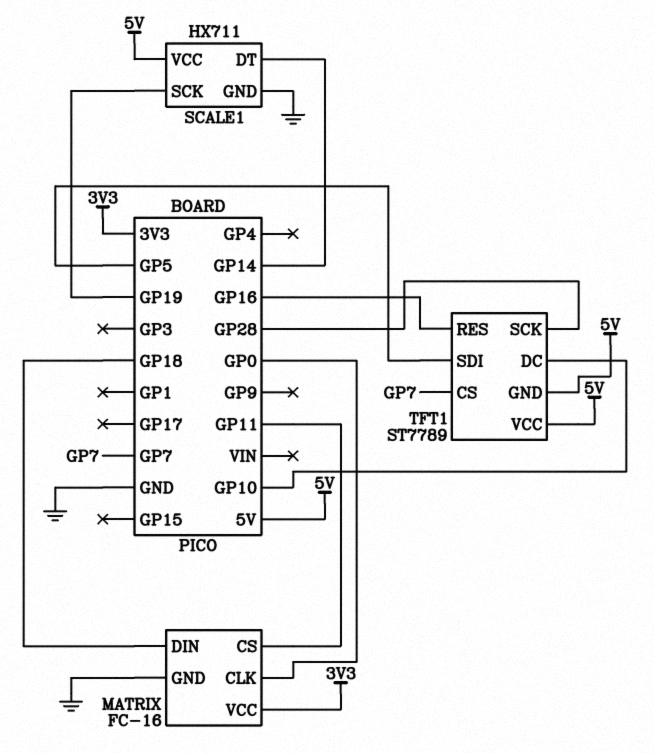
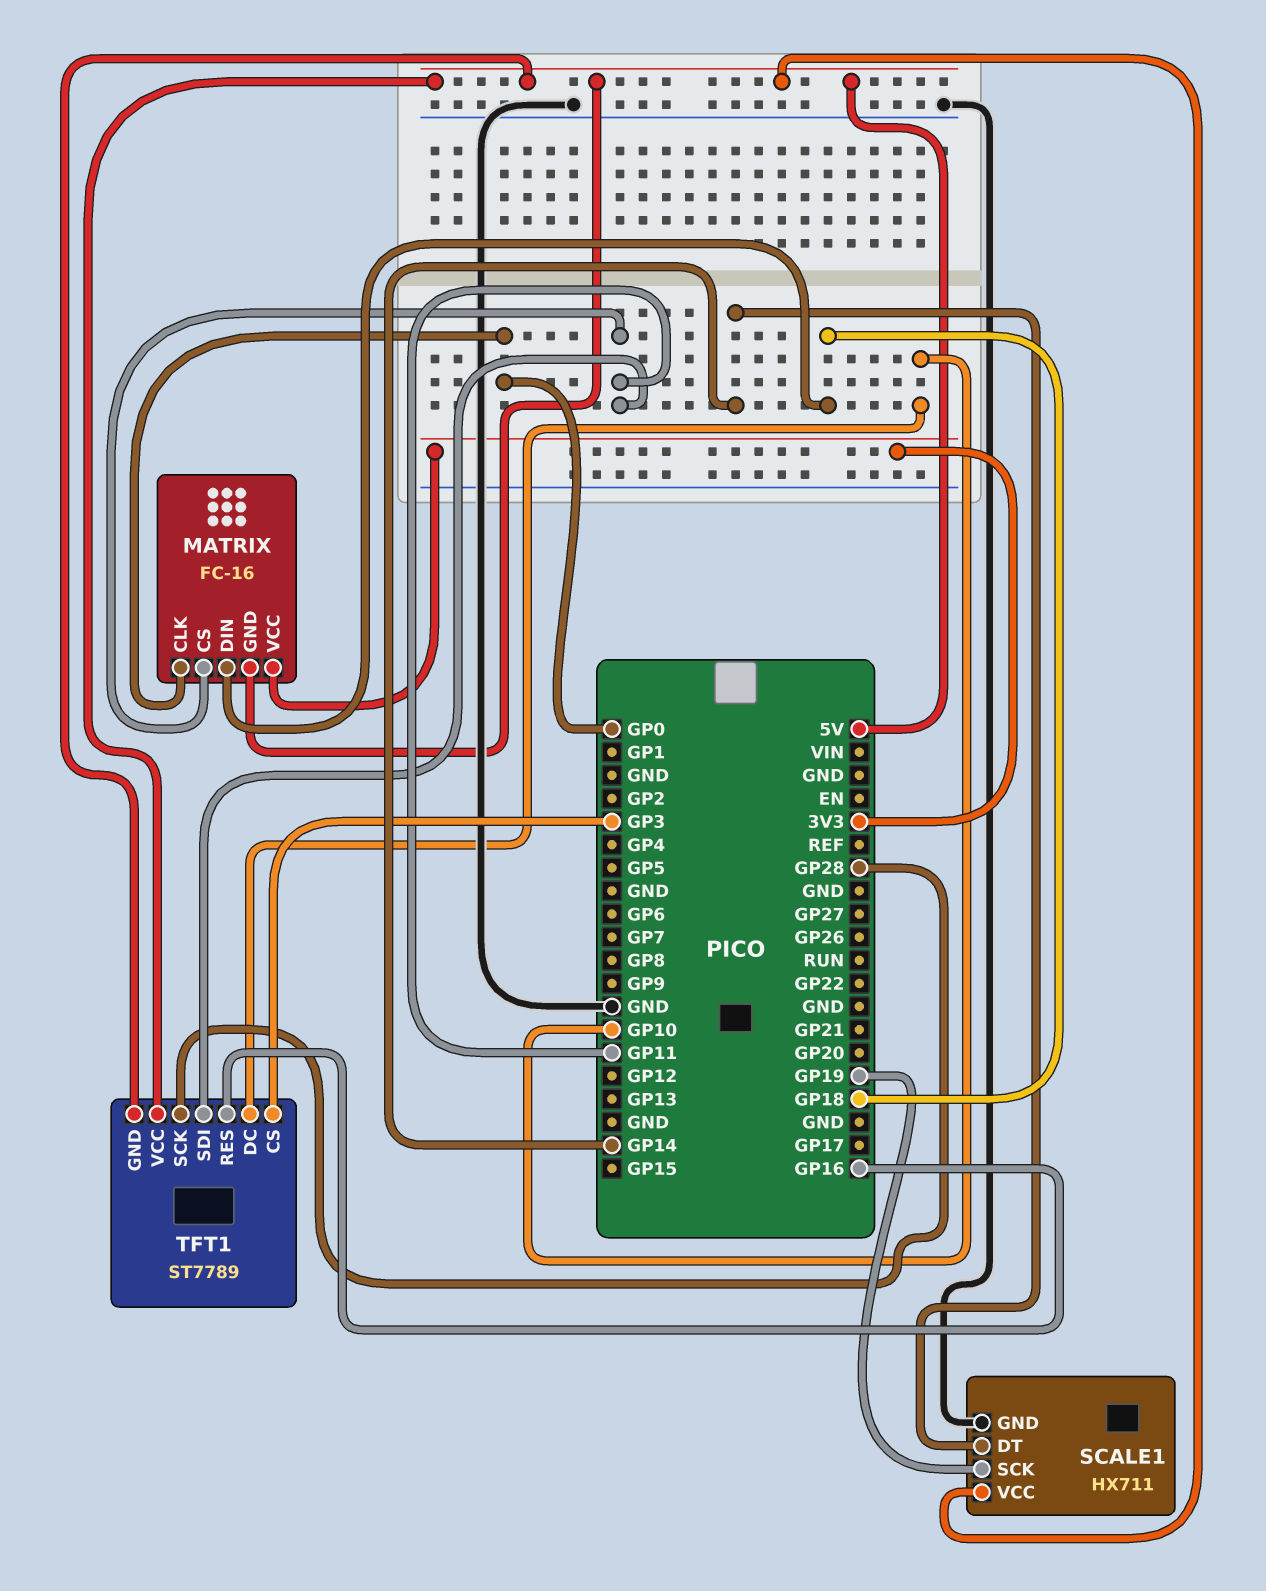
MATRIX pin GND: GND -> 5V
TFT1 pin CS: GP7 -> GP3
TFT1 pin SDI: GP5 -> GP11

